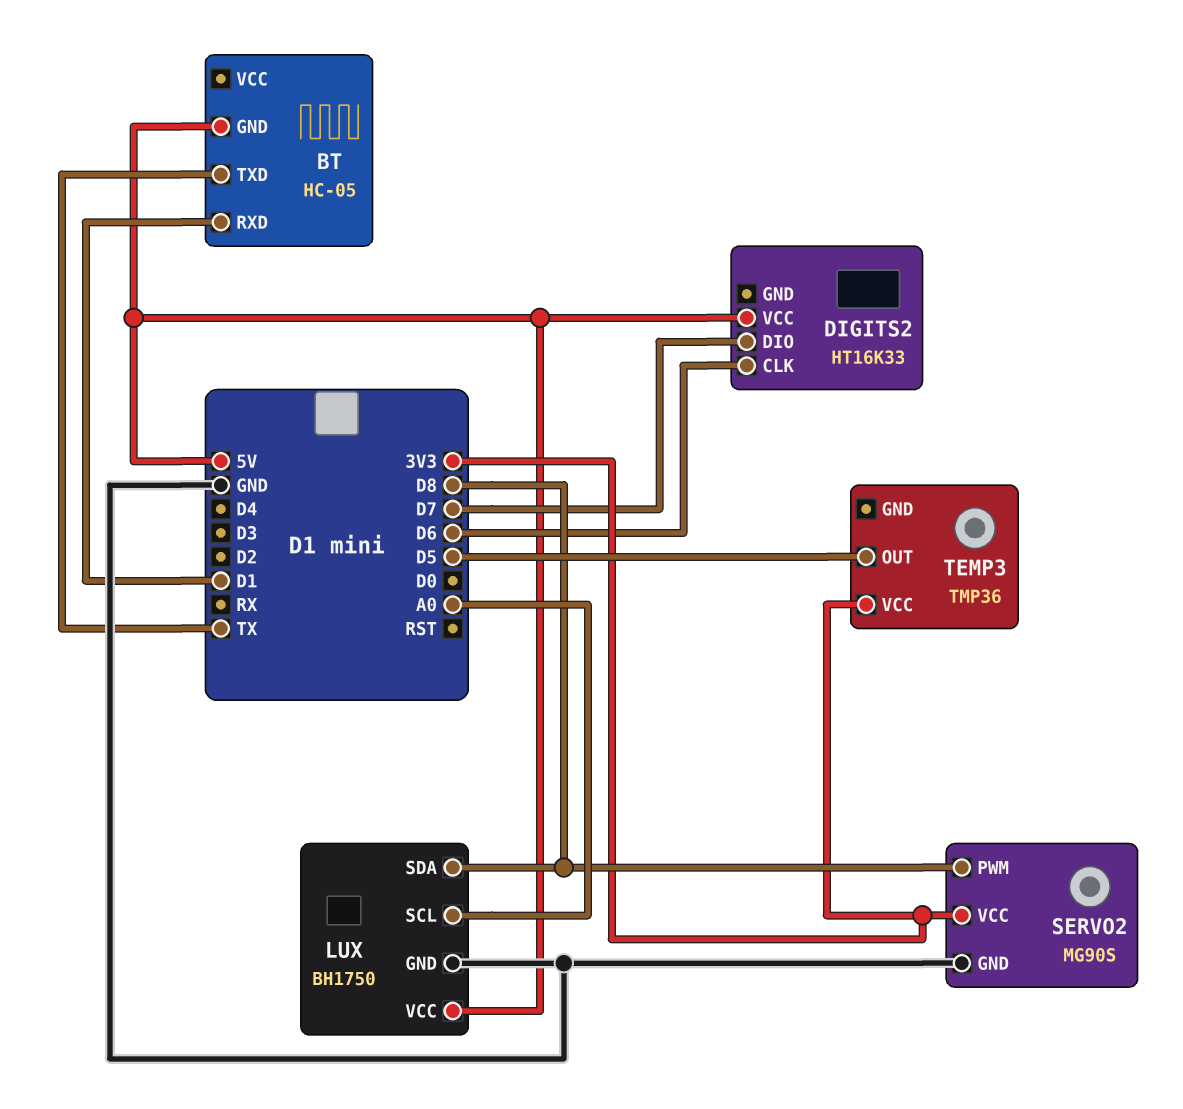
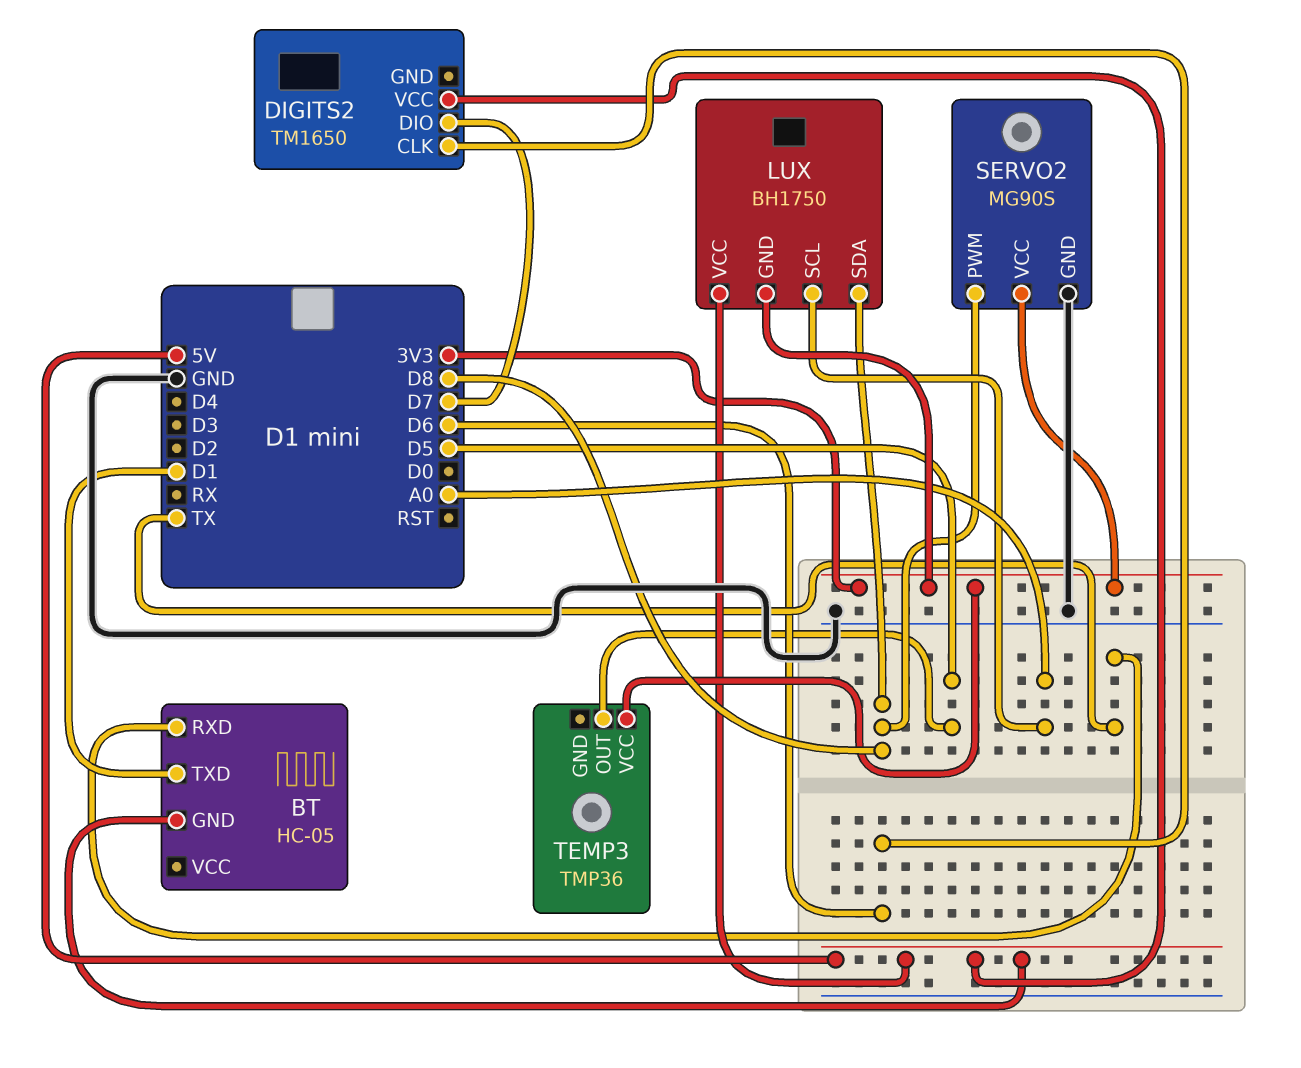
BT pin RXD: D1 -> TX
BT pin TXD: TX -> D1
DIGITS2: HT16K33 -> TM1650
LUX pin GND: GND -> 3V3

